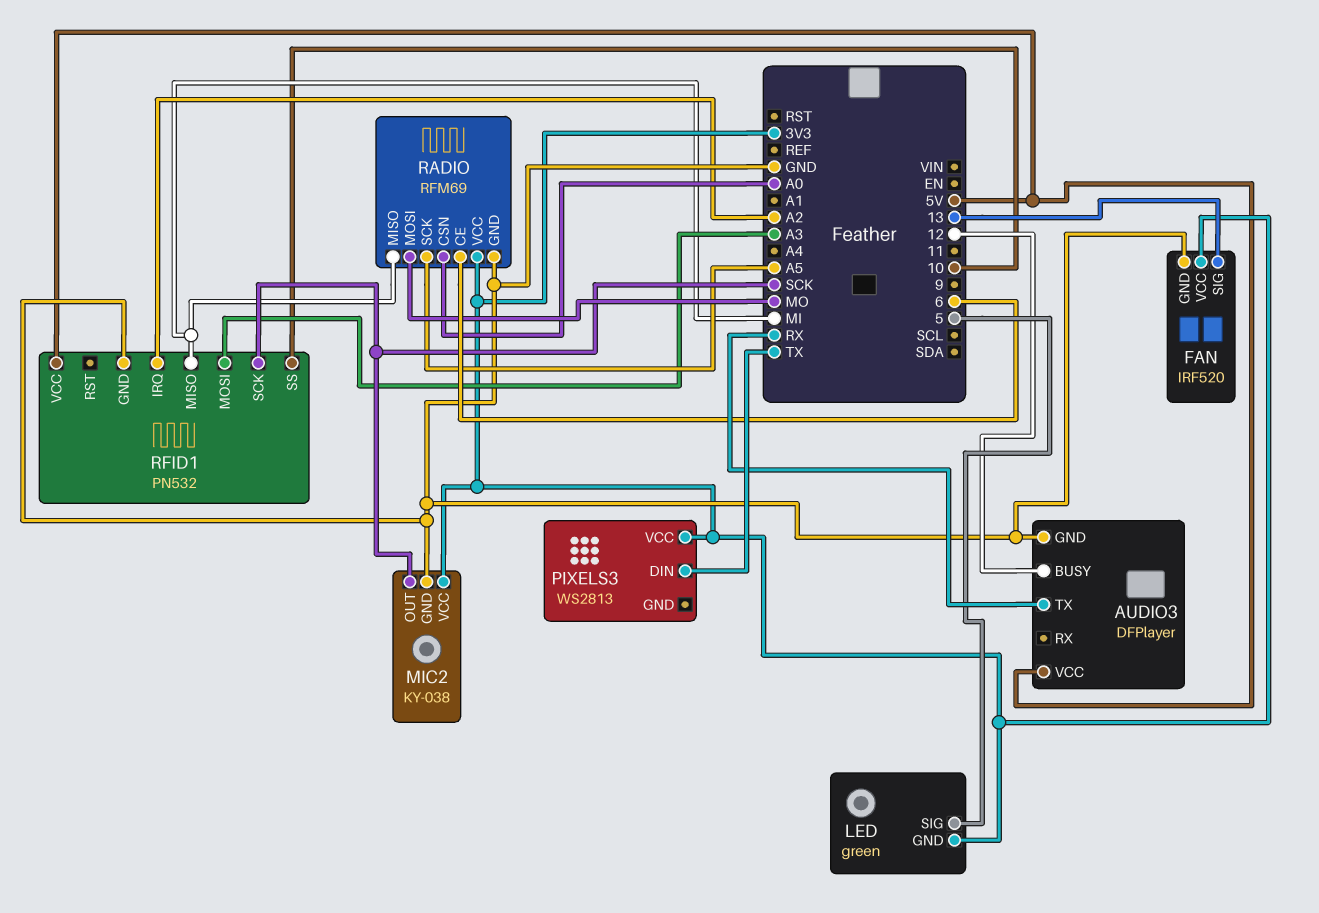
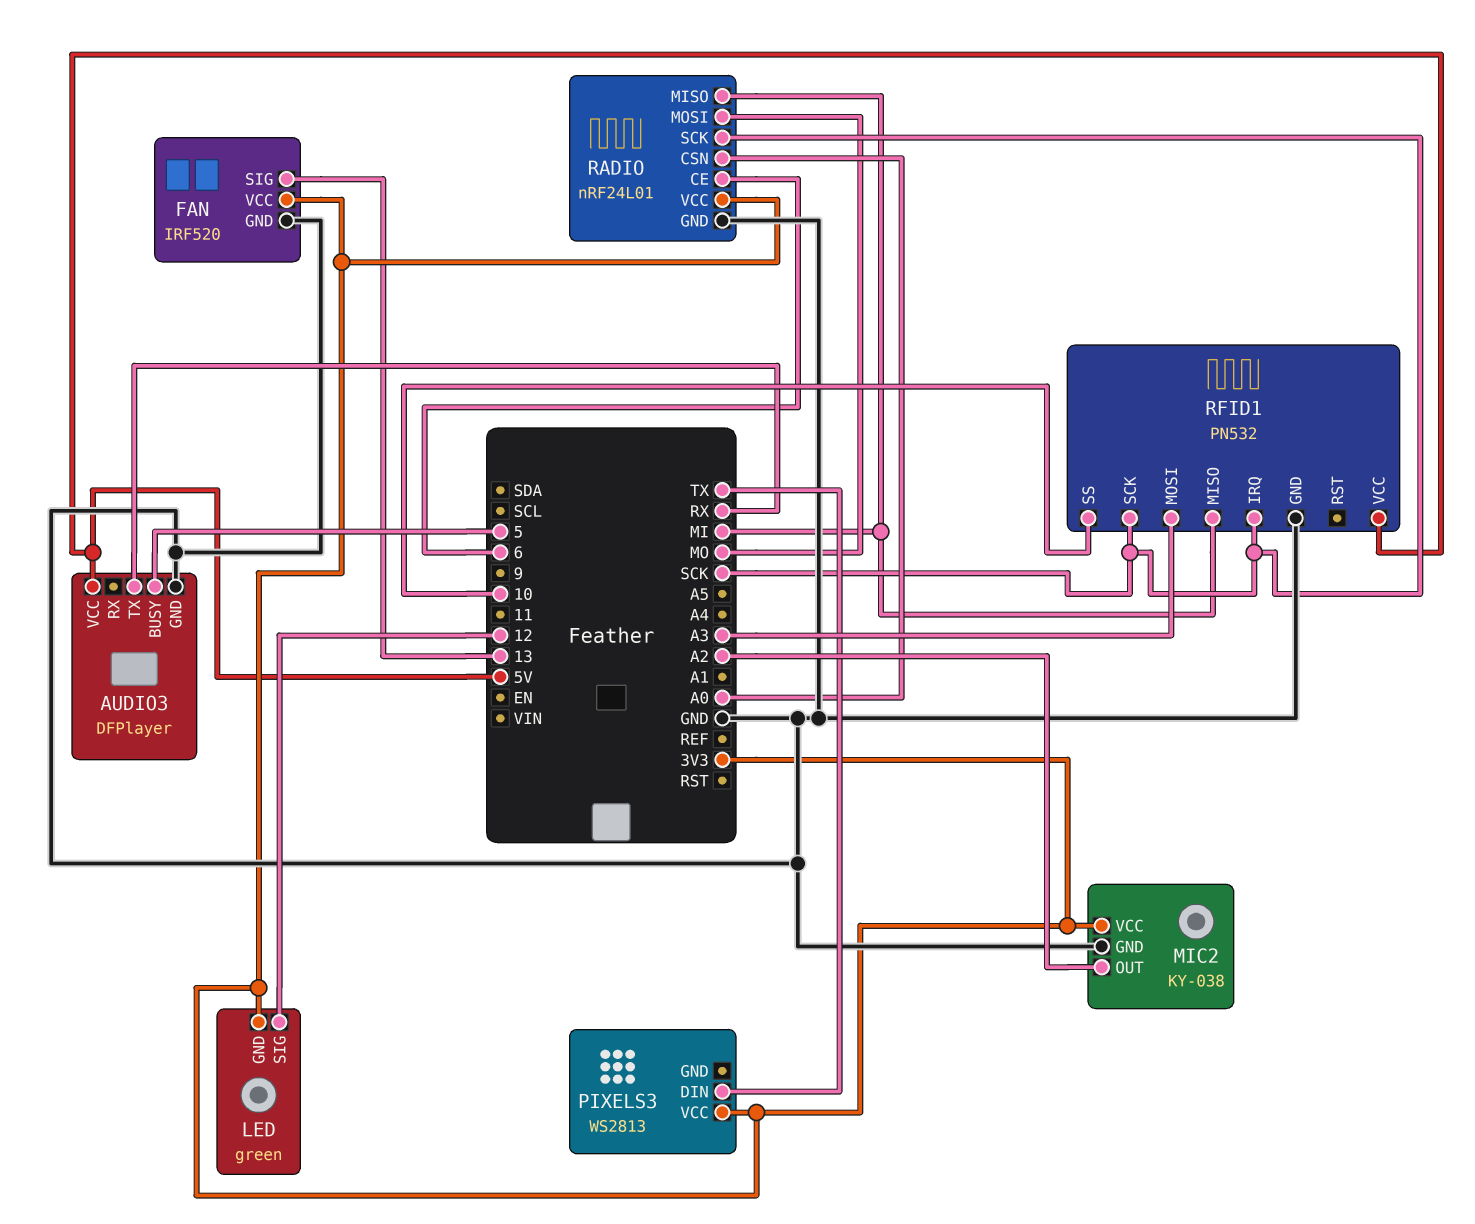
AUDIO3 pin BUSY: 12 -> 5
LED pin SIG: 5 -> 12
MIC2 pin OUT: SCK -> A2
RADIO: RFM69 -> nRF24L01
RADIO pin SCK: A5 -> SCK
RFID1 pin IRQ: A2 -> SCK

